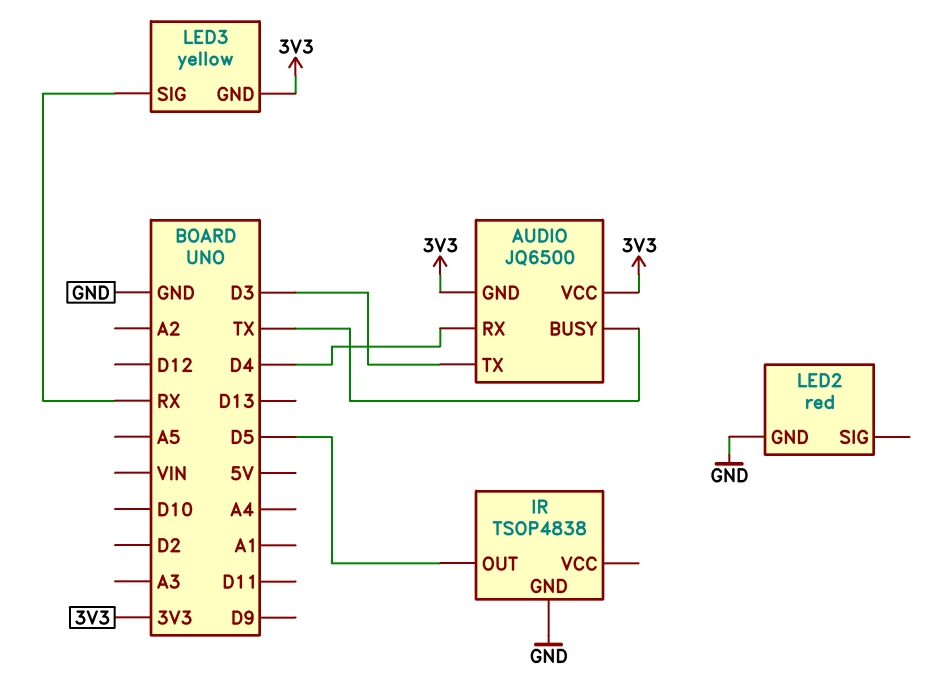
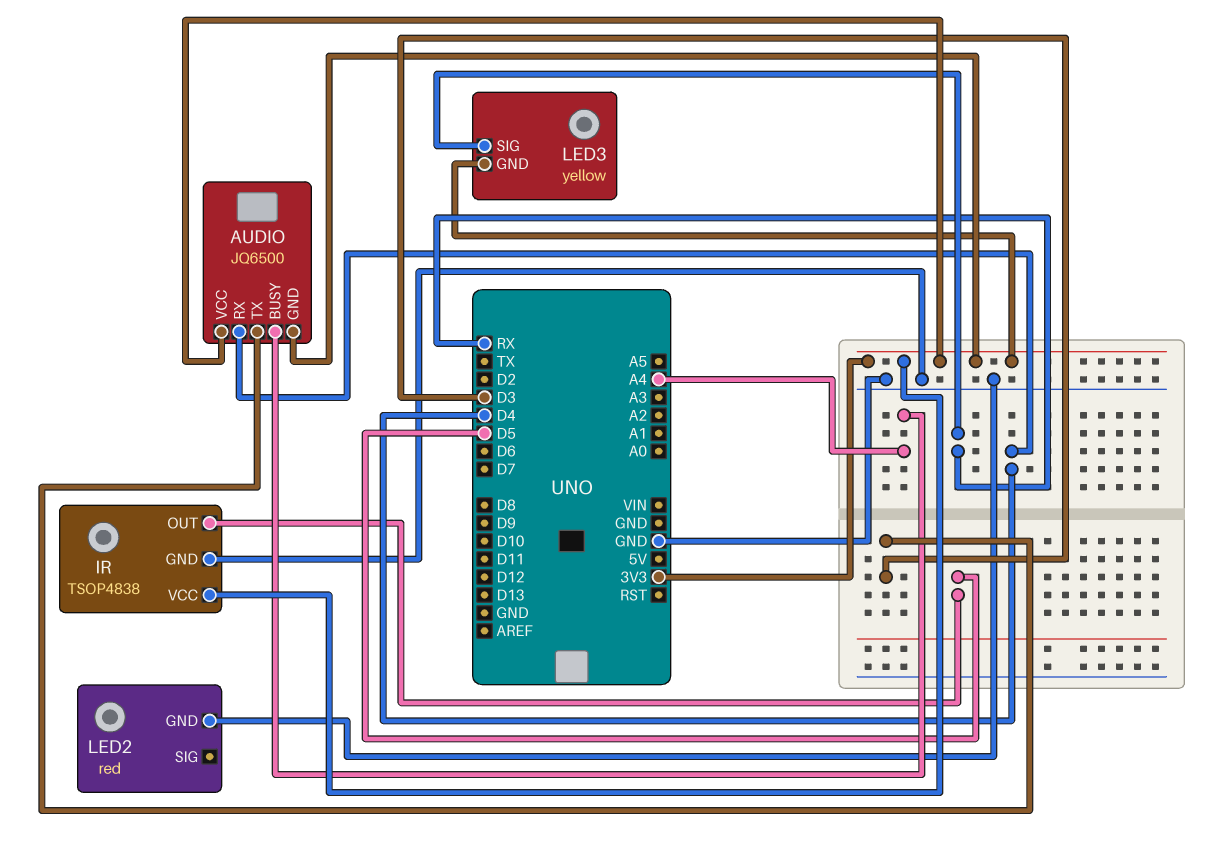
AUDIO pin BUSY: TX -> A4
IR pin VCC: none -> 3V3

